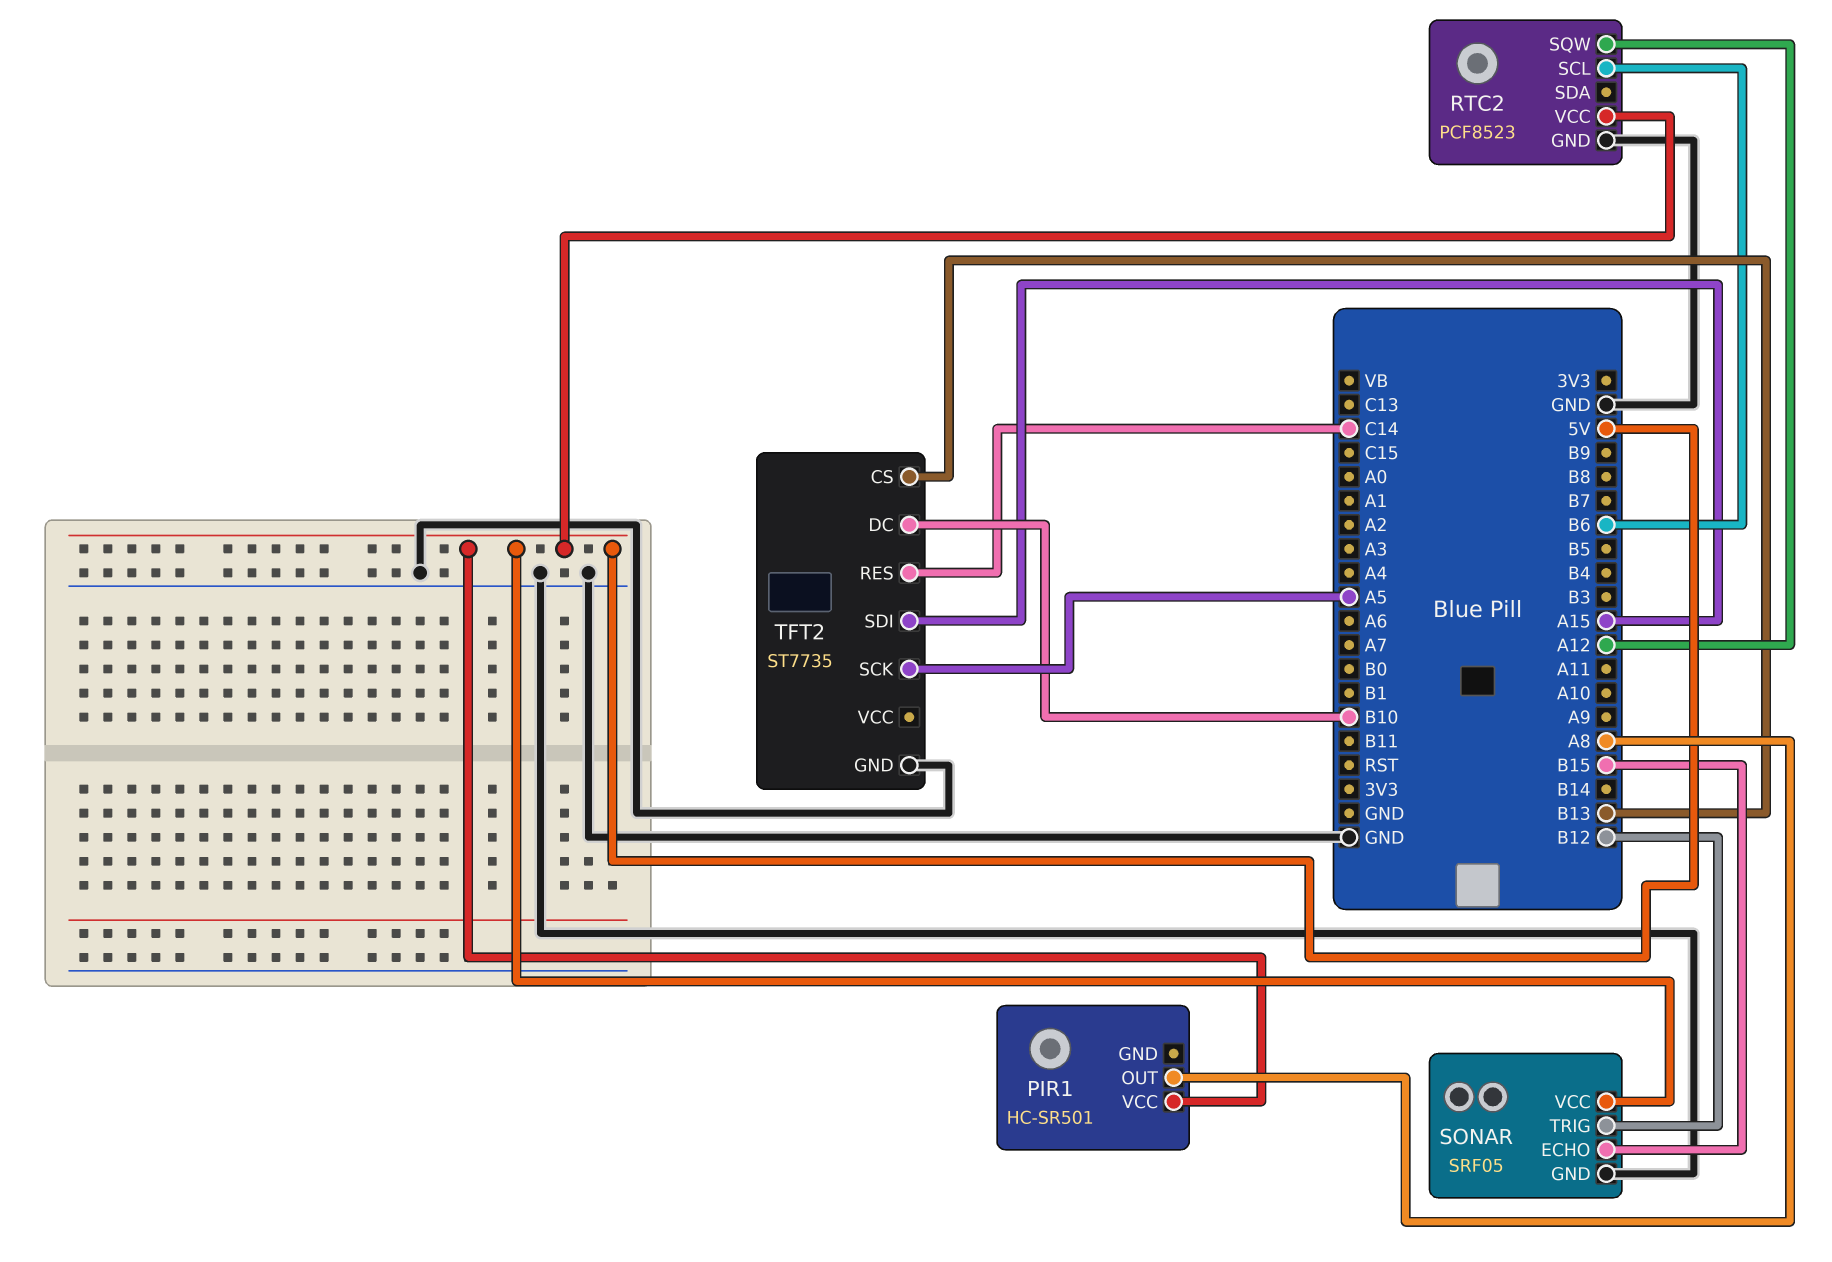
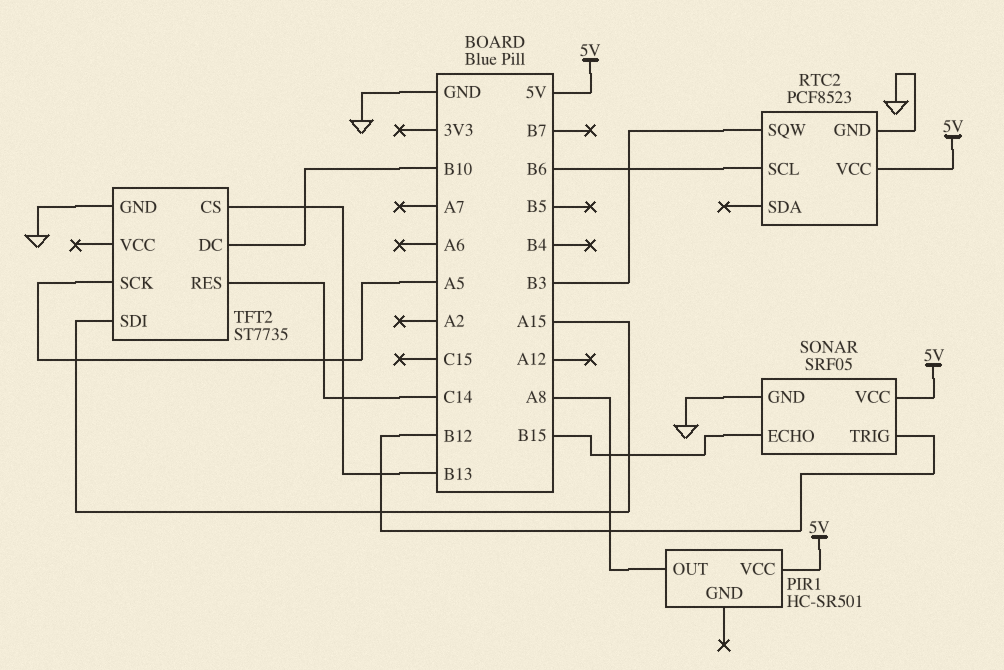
RTC2 pin SQW: A12 -> B3

